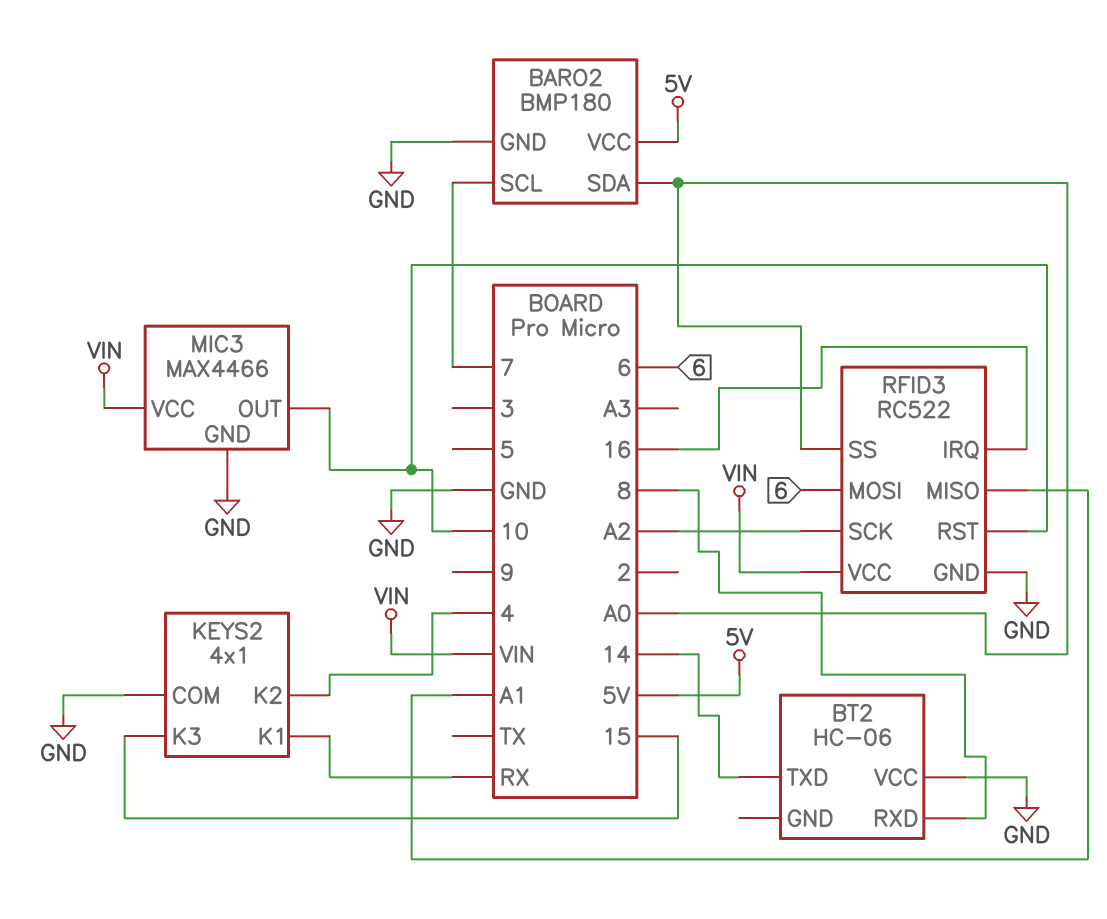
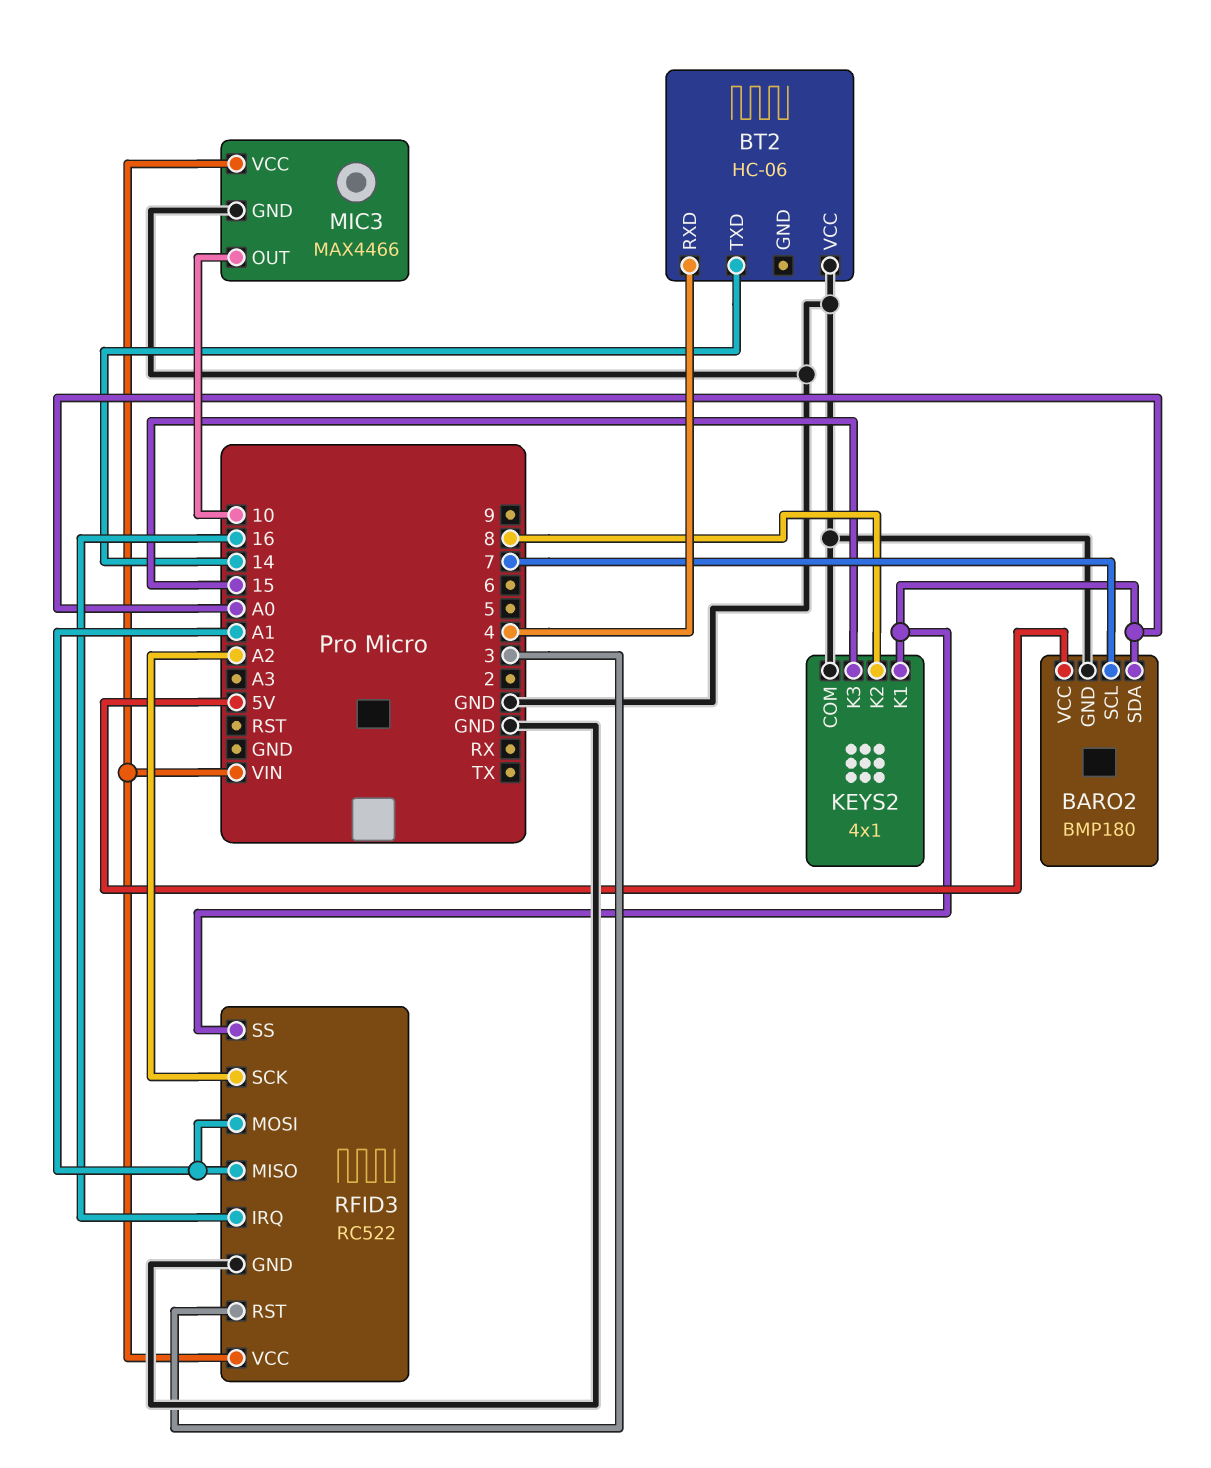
BT2 pin RXD: 8 -> 4
KEYS2 pin K1: RX -> A0
KEYS2 pin K2: 4 -> 8
RFID3 pin MOSI: 6 -> A1
RFID3 pin RST: 10 -> 3

